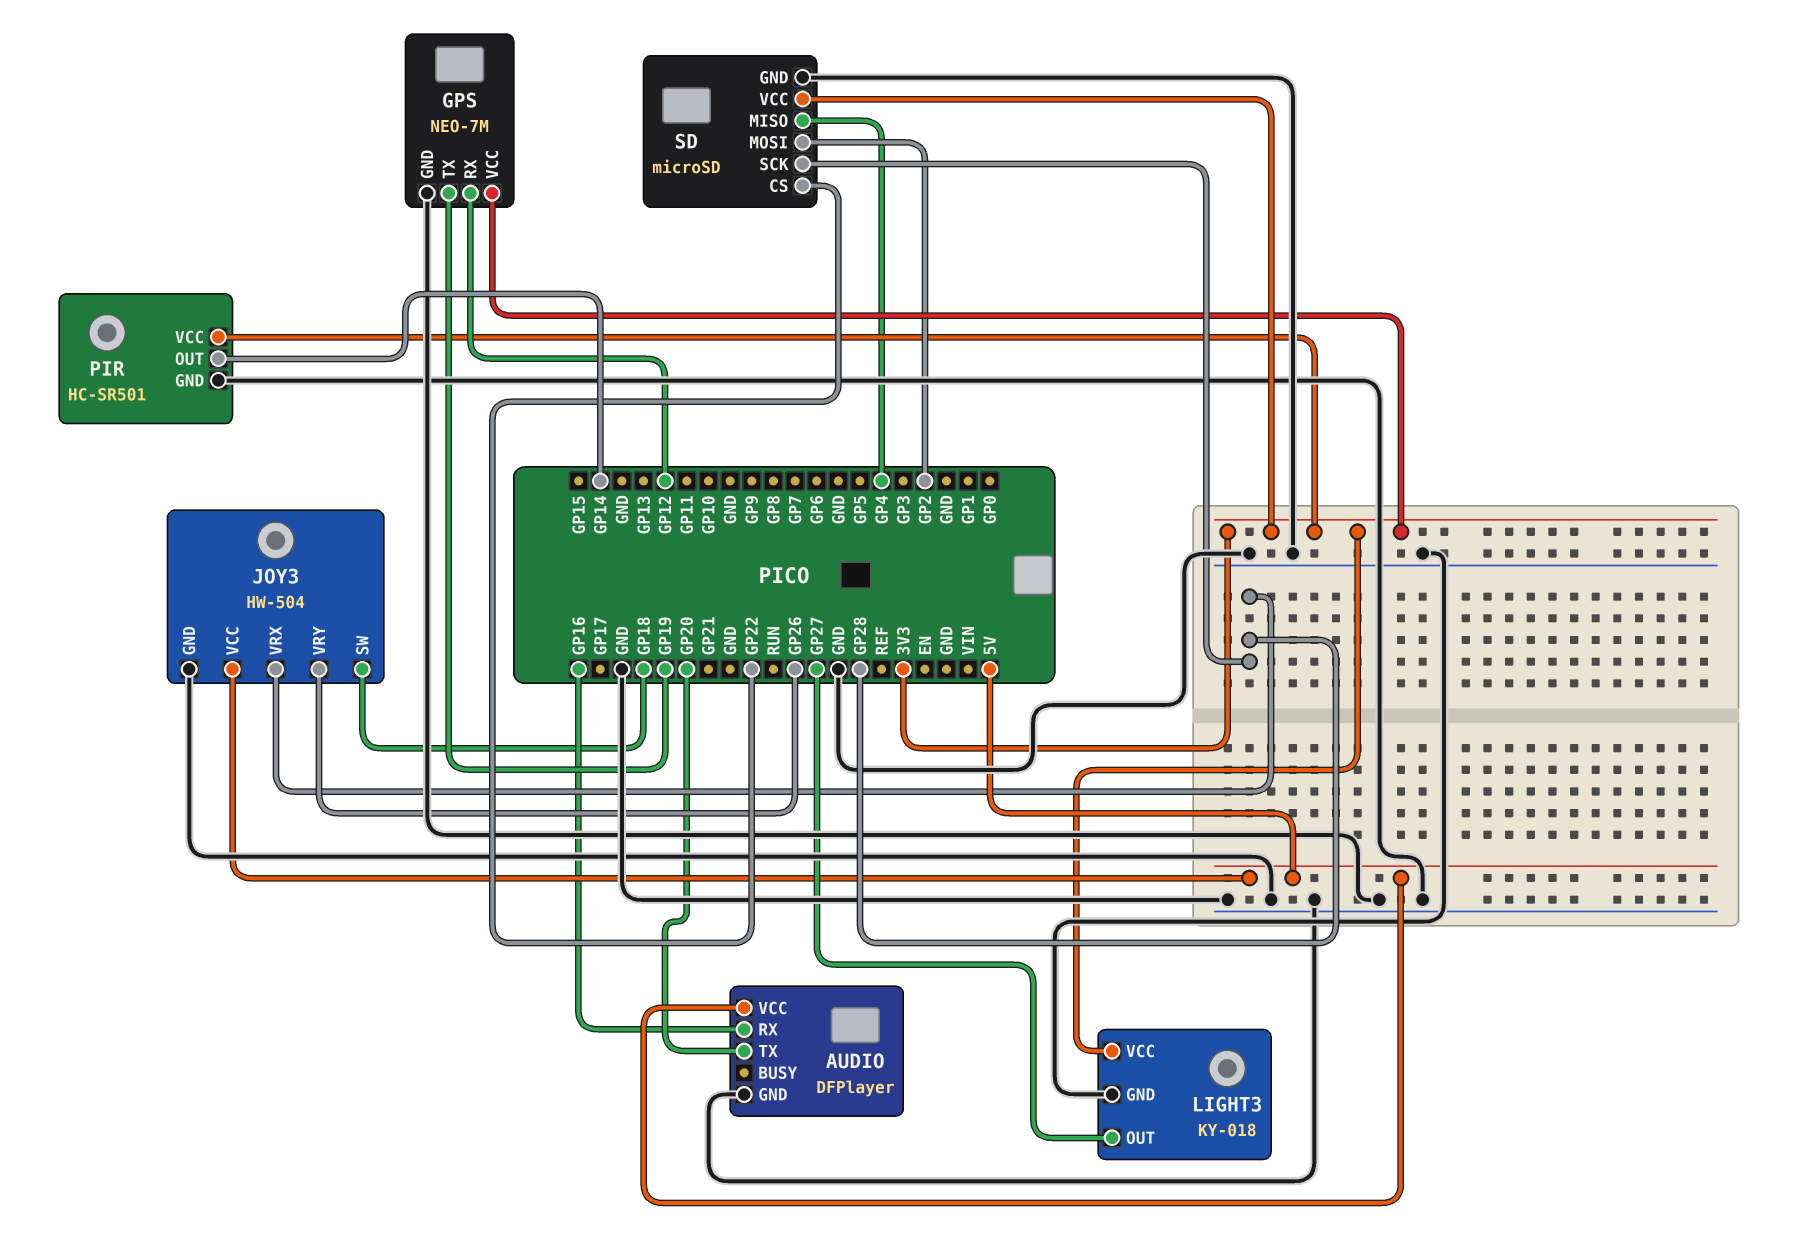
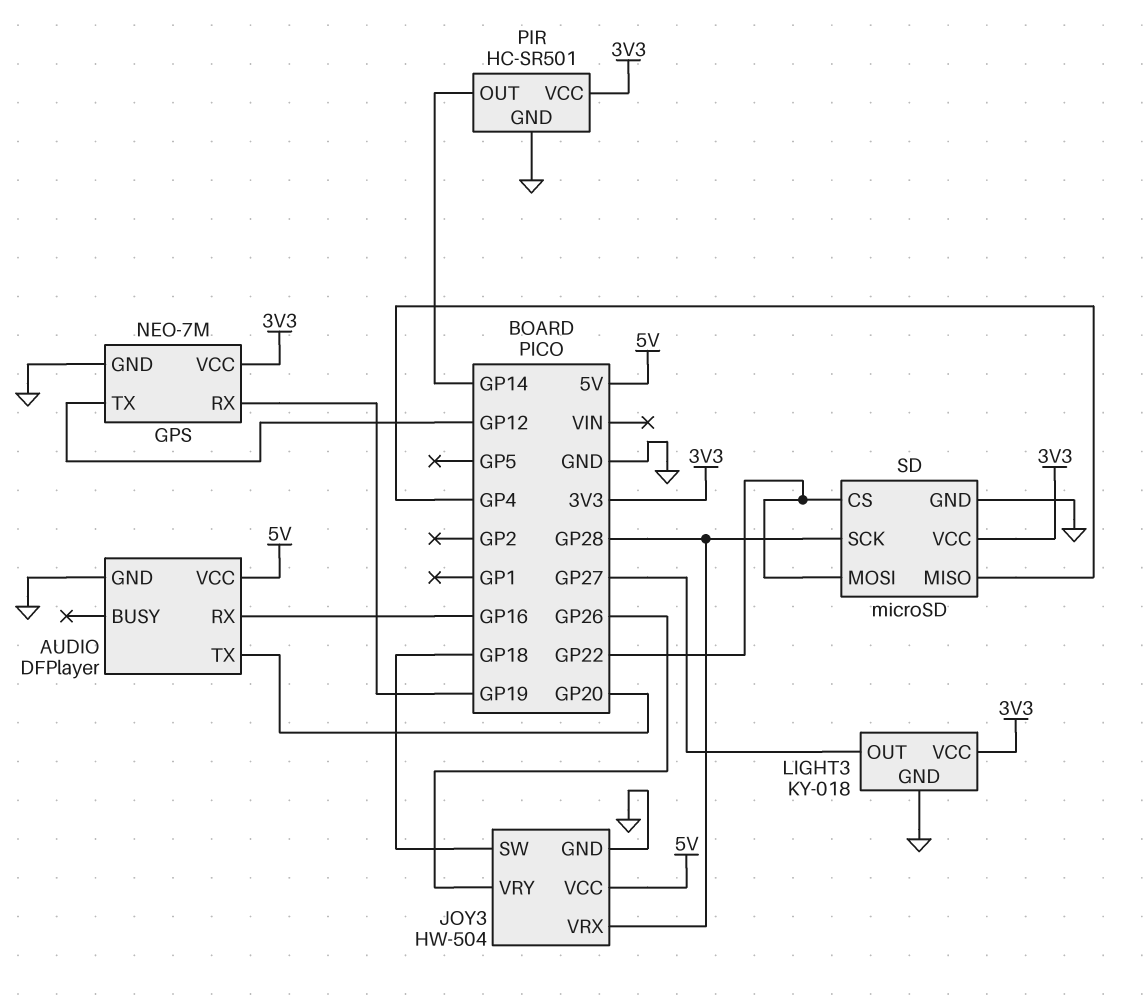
GPS pin RX: GP12 -> GP19
GPS pin TX: GP19 -> GP12
SD pin MOSI: GP2 -> GP22

